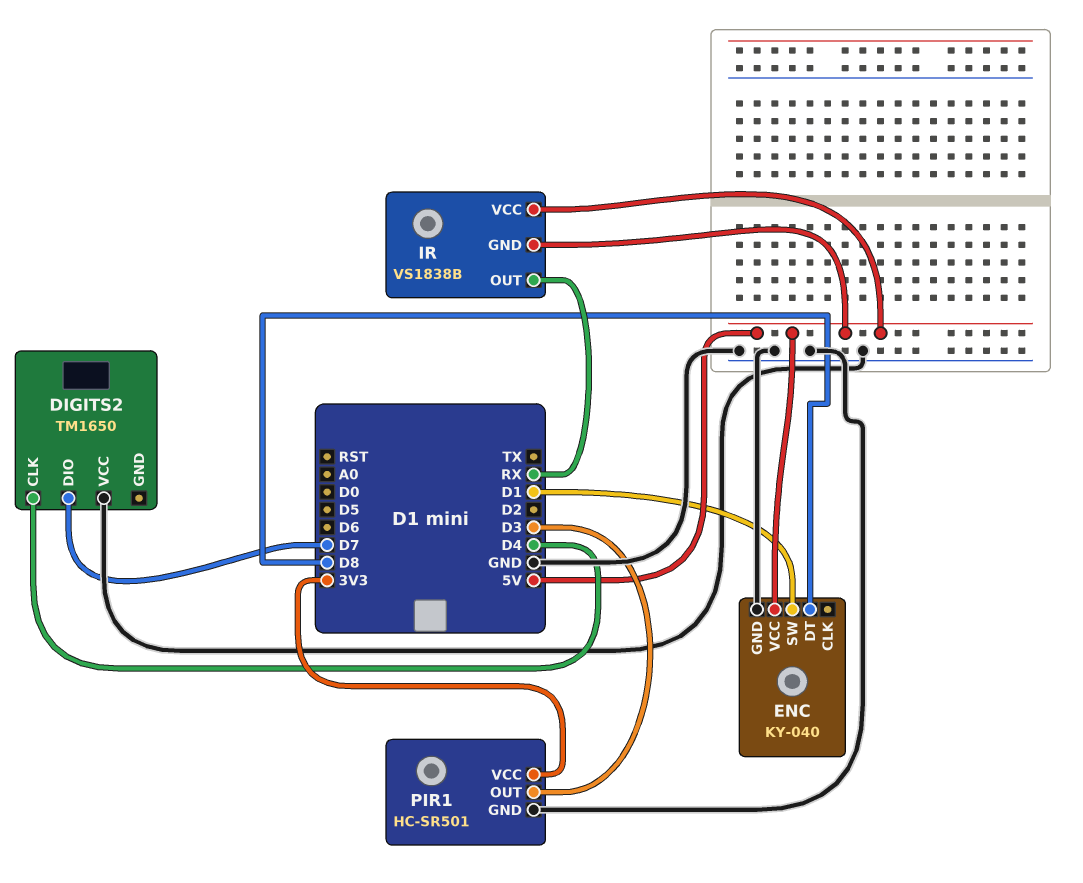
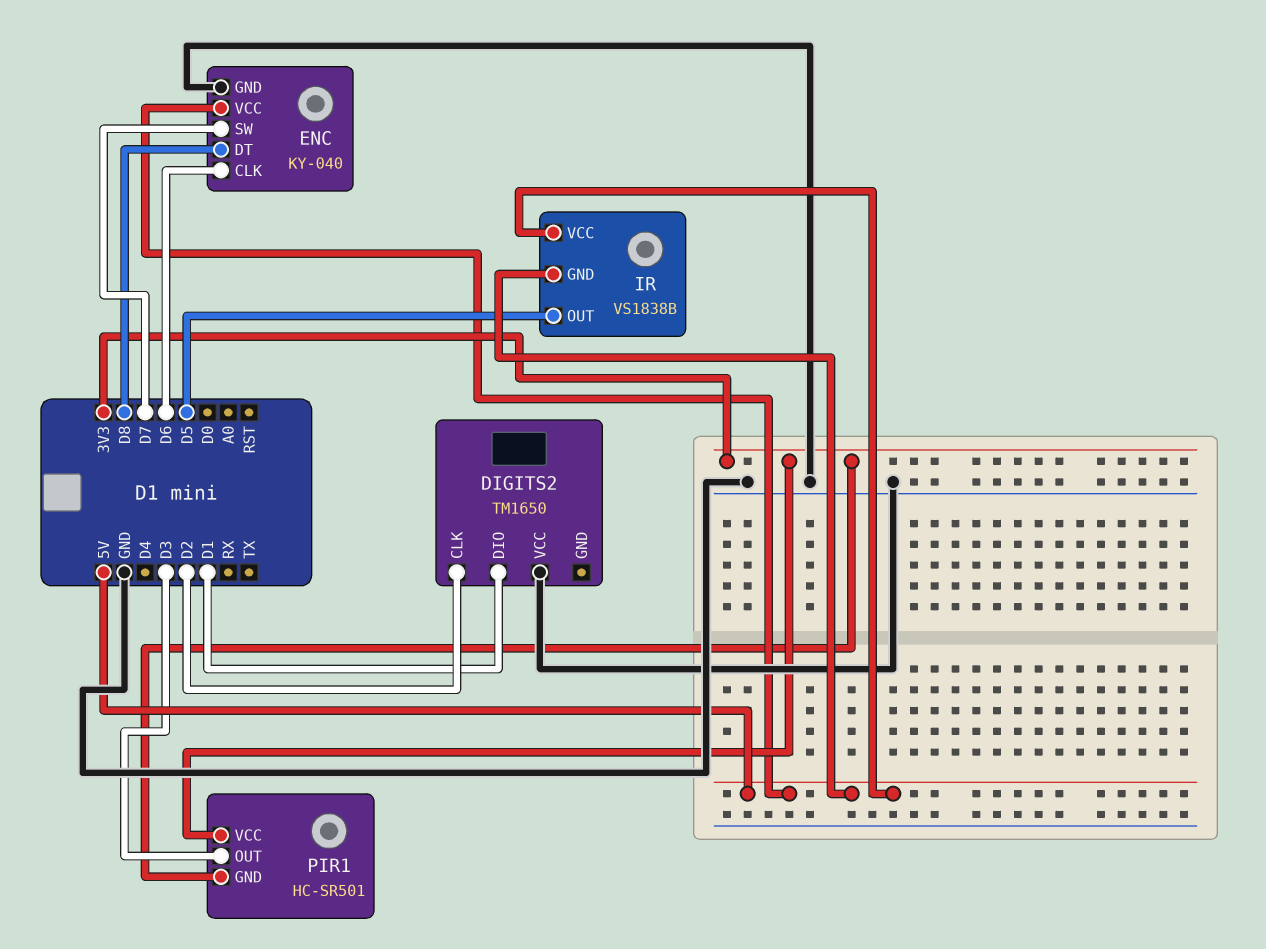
DIGITS2 pin CLK: D4 -> D2
DIGITS2 pin DIO: D7 -> D1
ENC pin CLK: none -> D6
ENC pin SW: D1 -> D7
IR pin OUT: RX -> D5
PIR1 pin GND: GND -> 3V3

